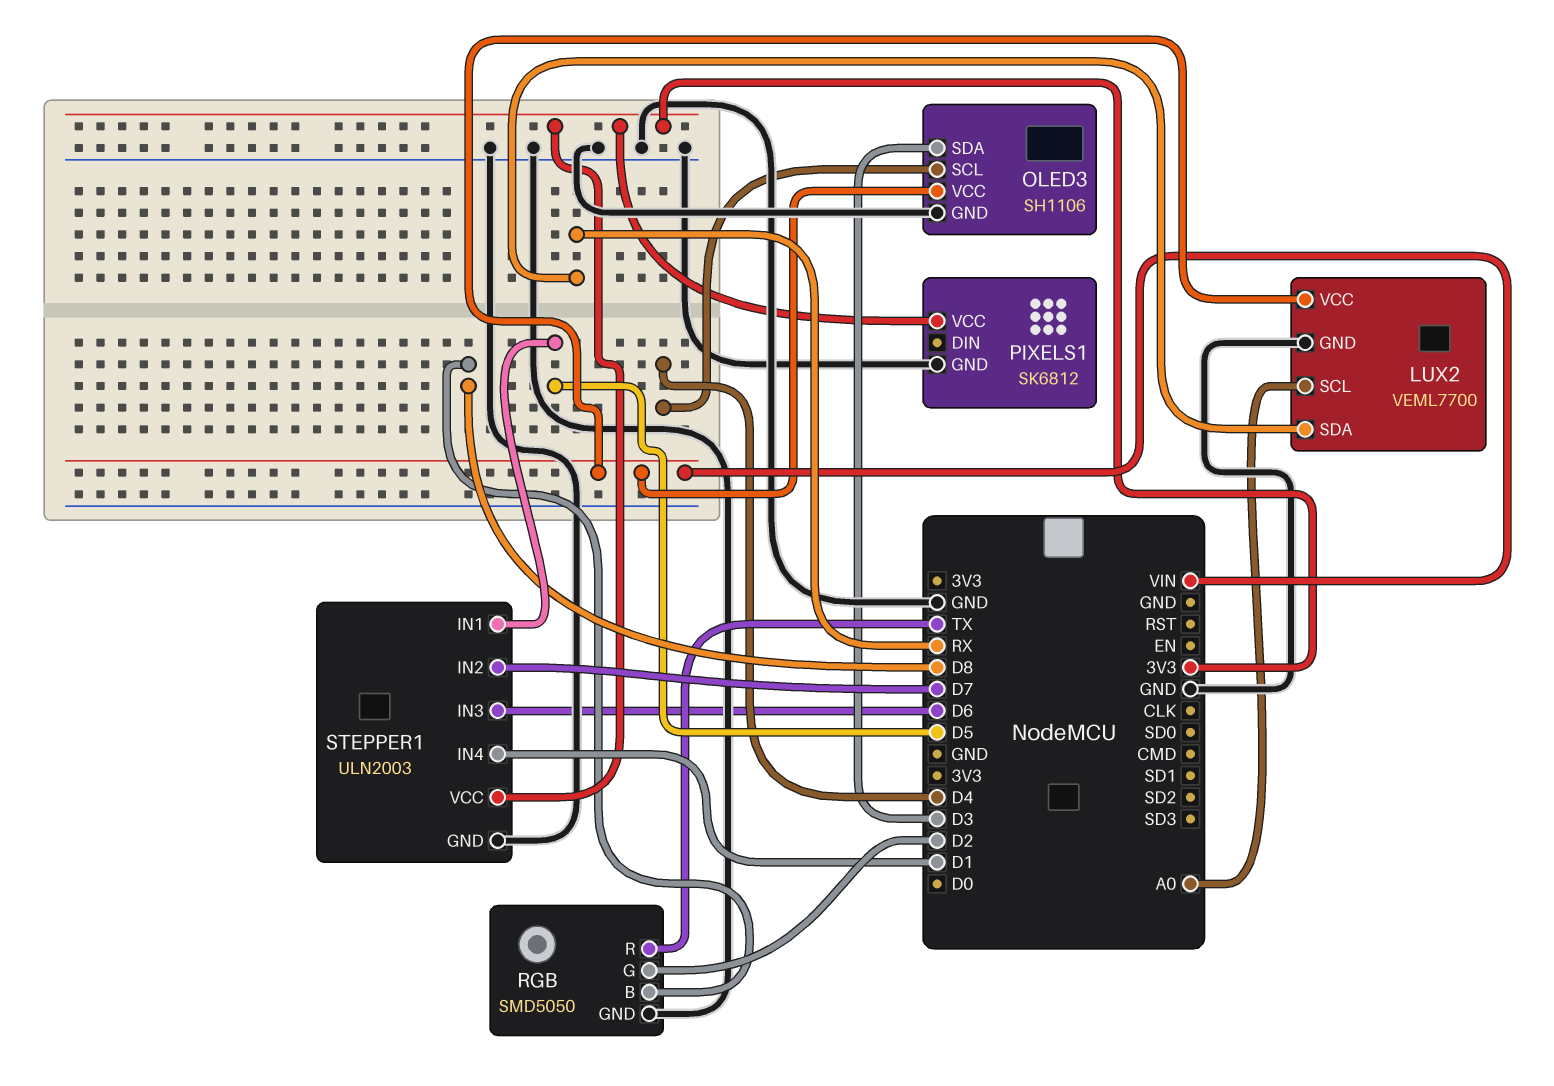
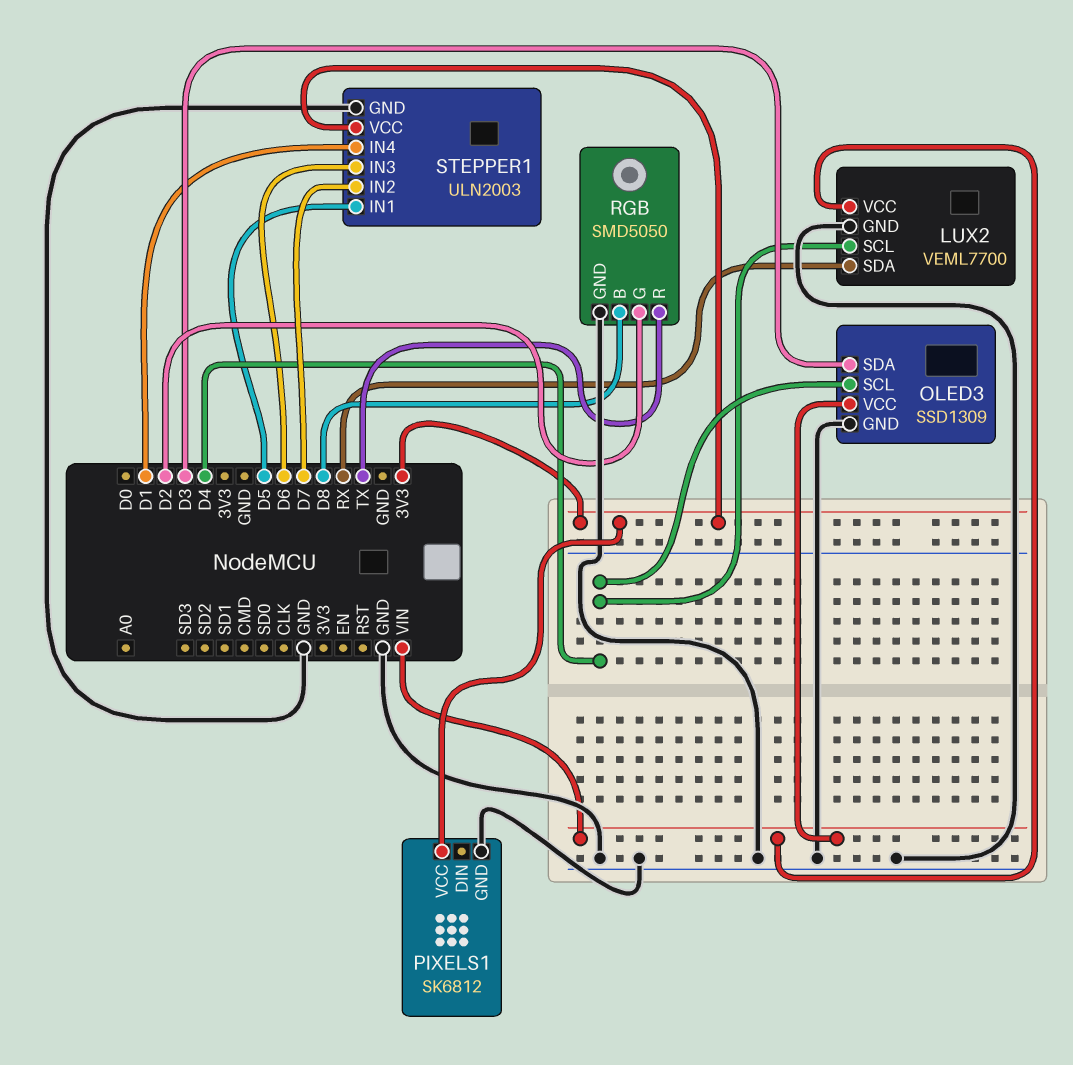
LUX2 pin SCL: A0 -> D4
OLED3: SH1106 -> SSD1309

